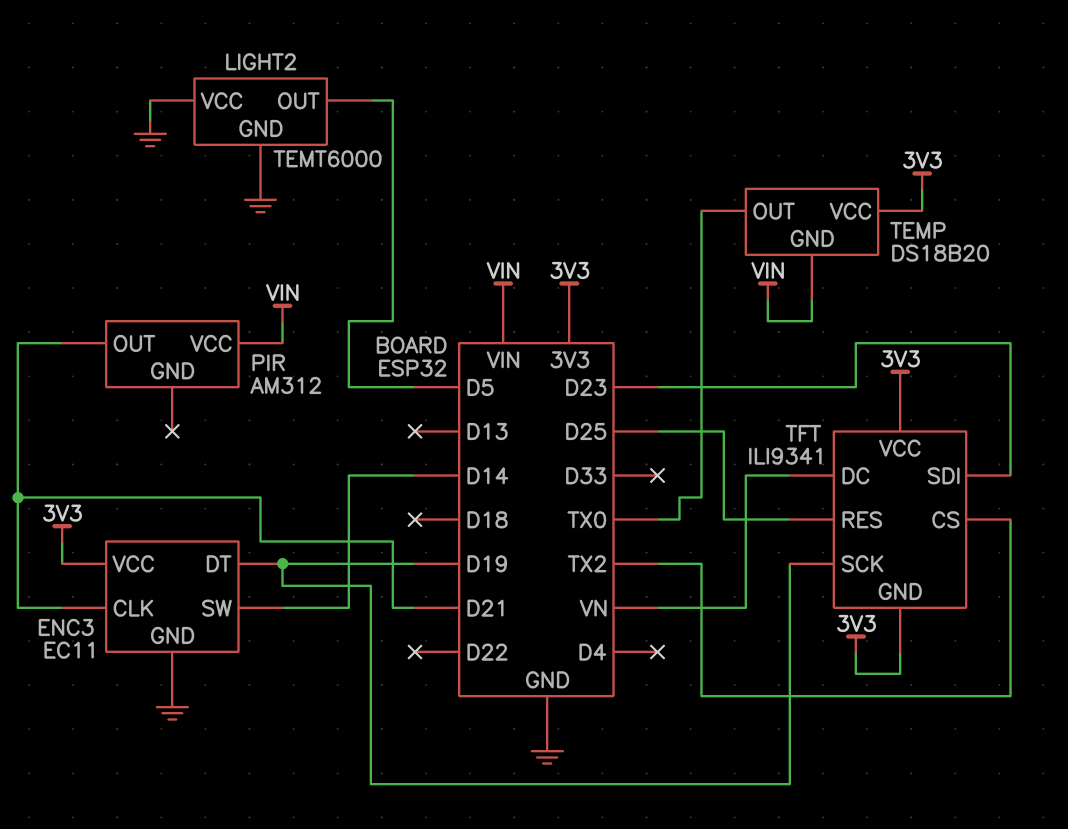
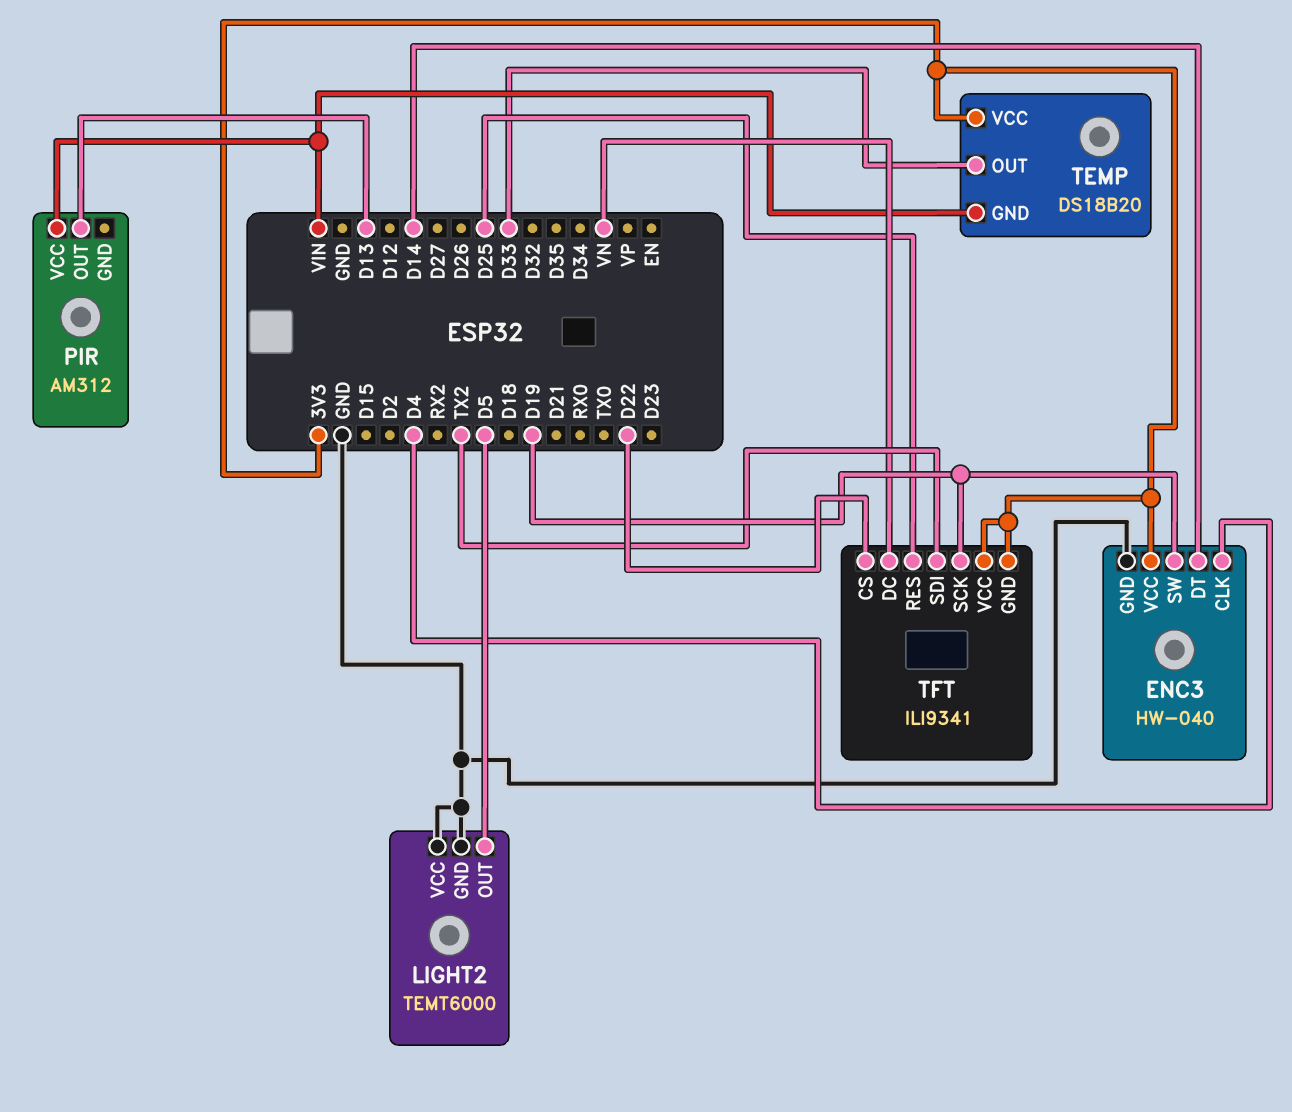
ENC3: EC11 -> HW-040
ENC3 pin CLK: D21 -> D4
ENC3 pin DT: D19 -> D14
ENC3 pin SW: D14 -> D19
PIR pin OUT: D21 -> D13
TEMP pin OUT: TX0 -> D33
TFT pin CS: TX2 -> D22
TFT pin SDI: D23 -> TX2

